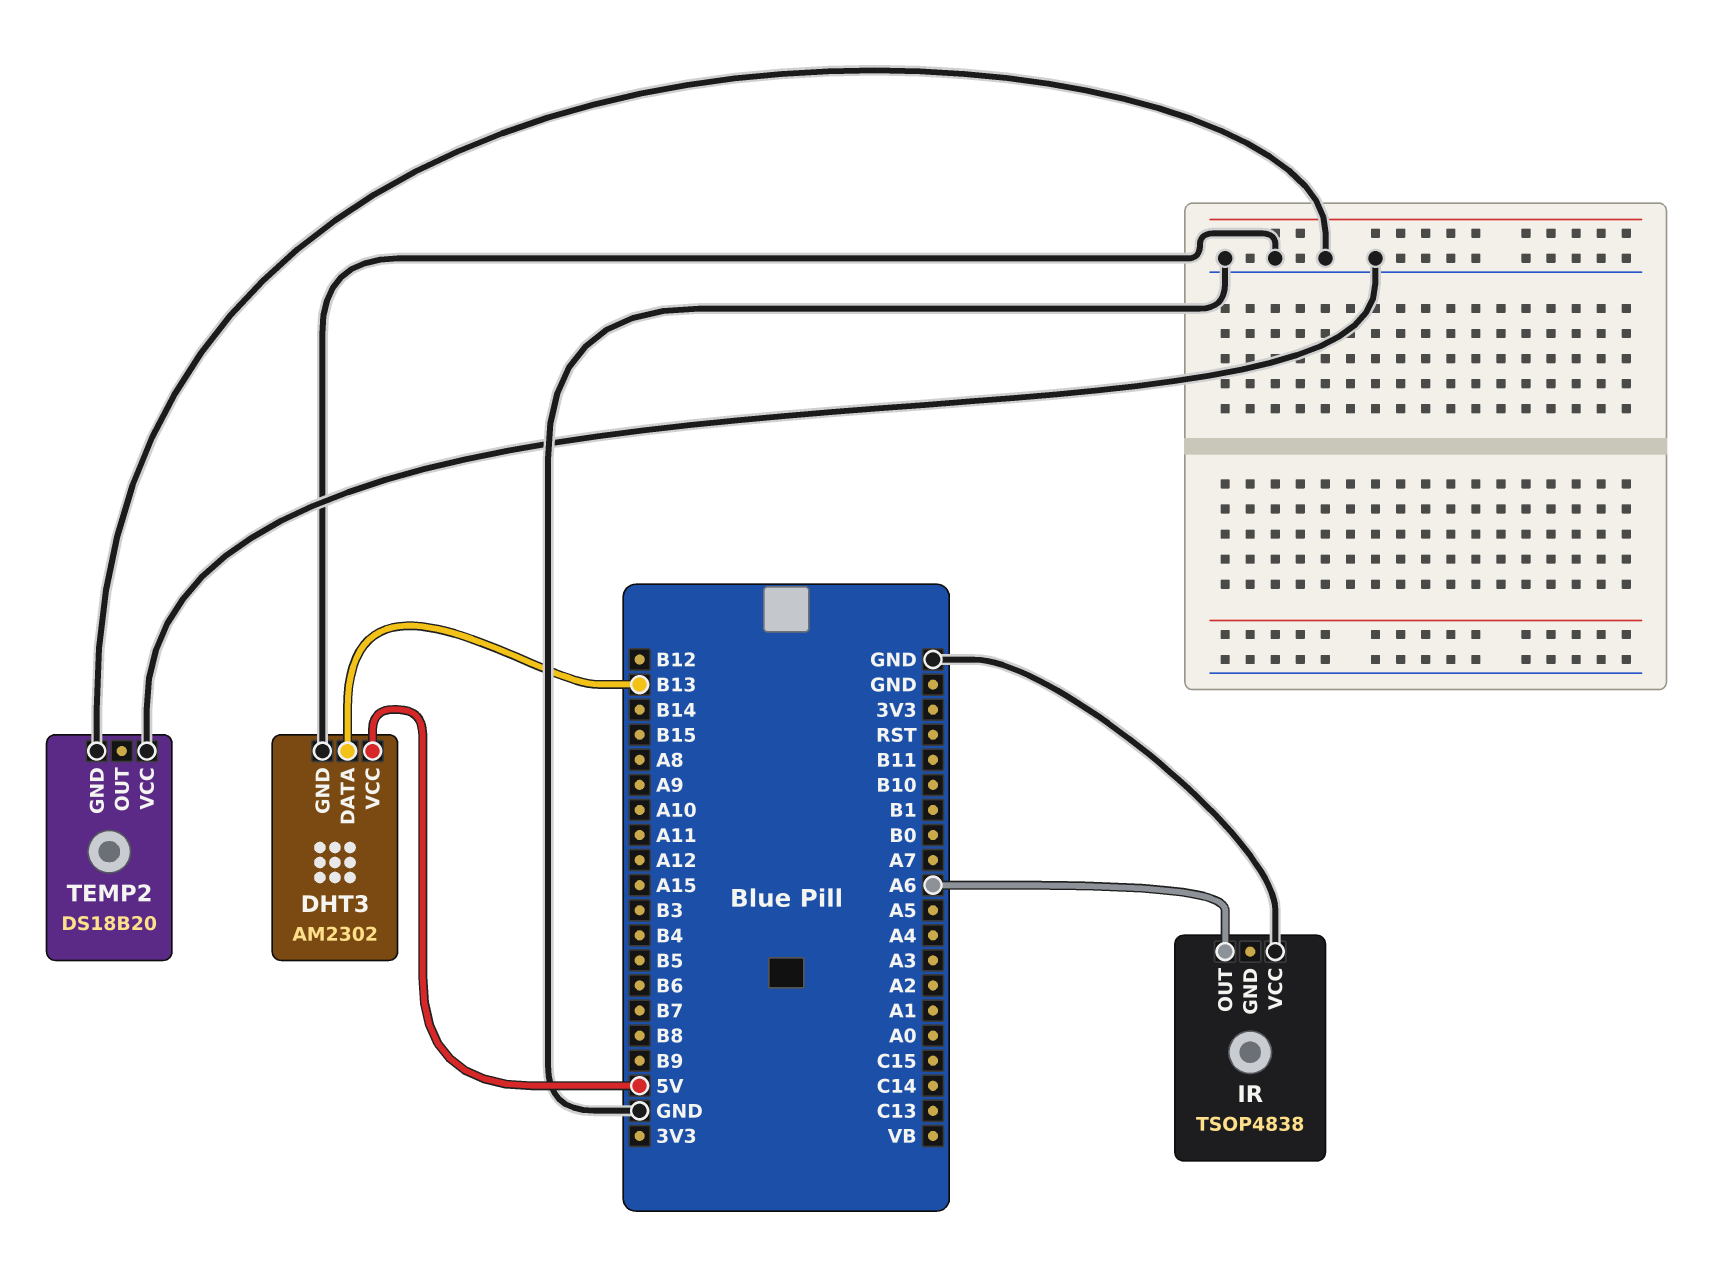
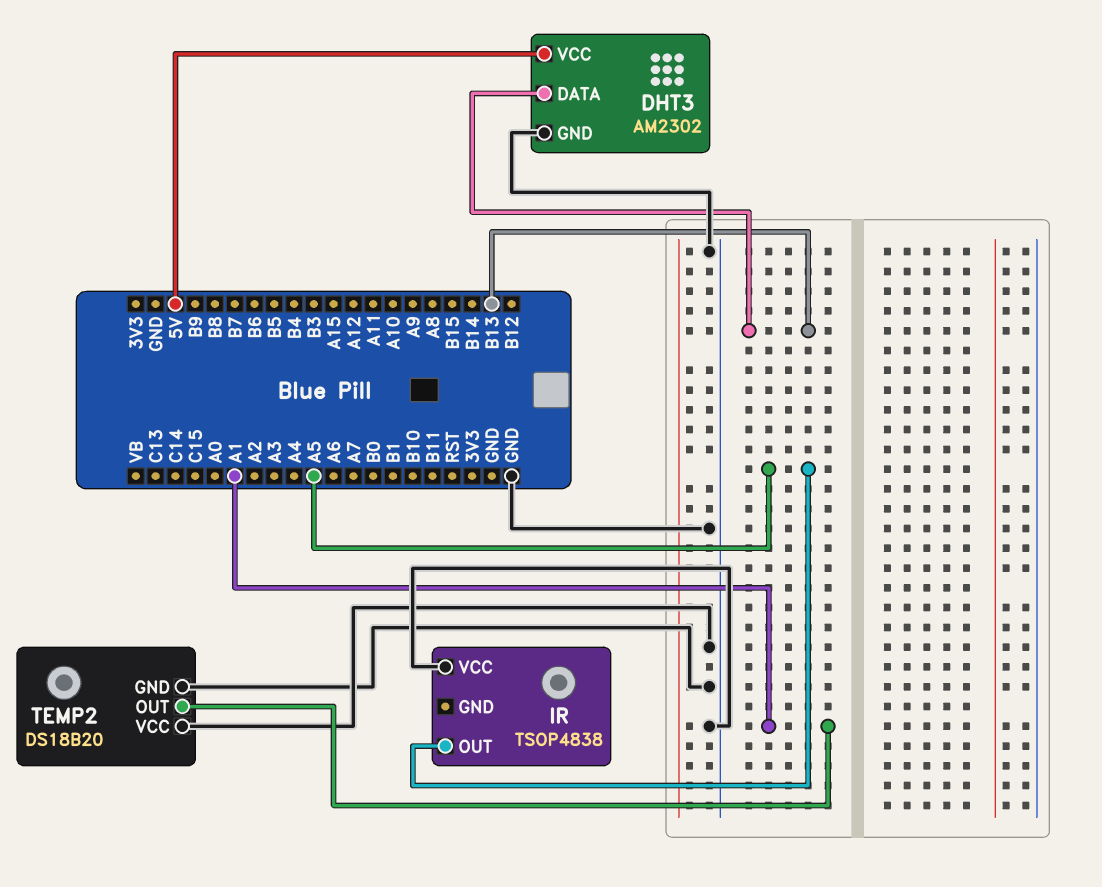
IR pin OUT: A6 -> A5
TEMP2 pin OUT: none -> A1

